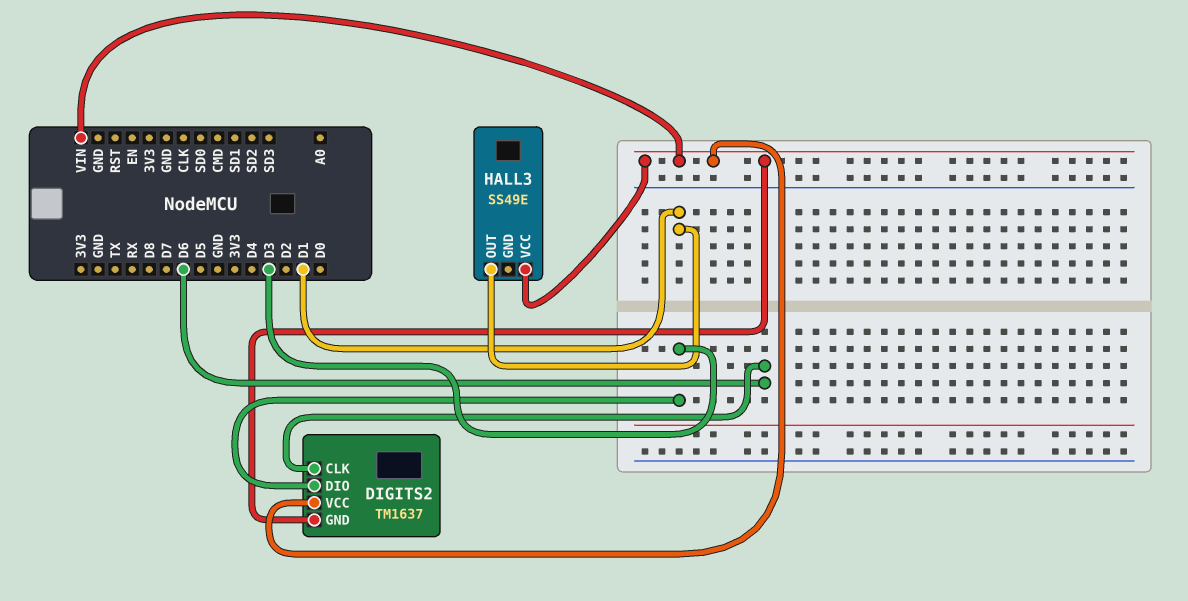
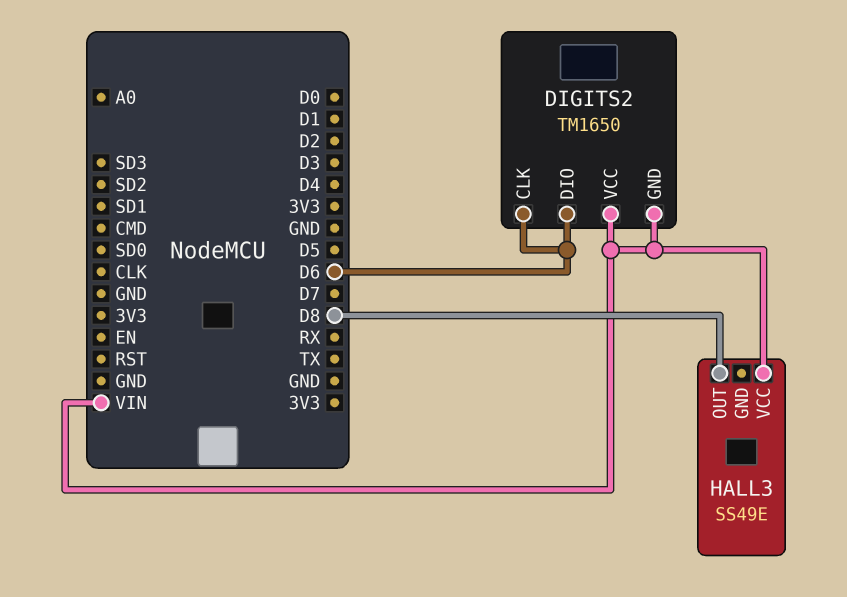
DIGITS2: TM1637 -> TM1650
DIGITS2 pin DIO: D3 -> D6
HALL3 pin OUT: D1 -> D8

